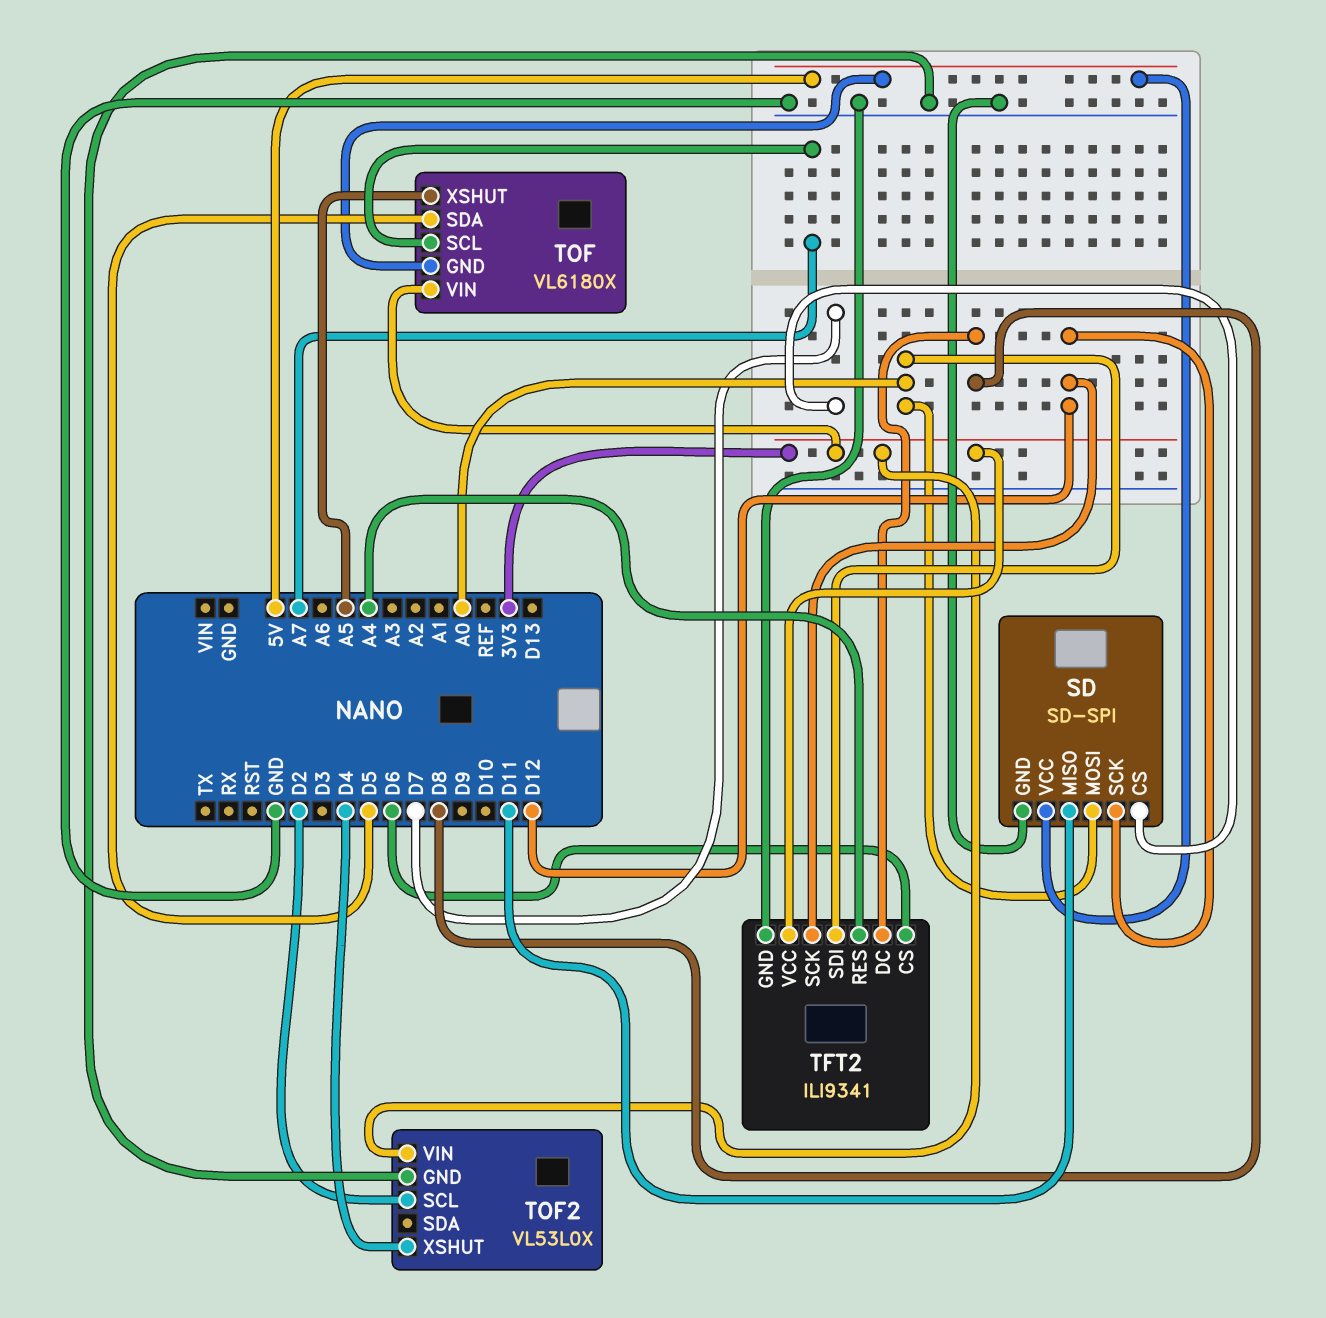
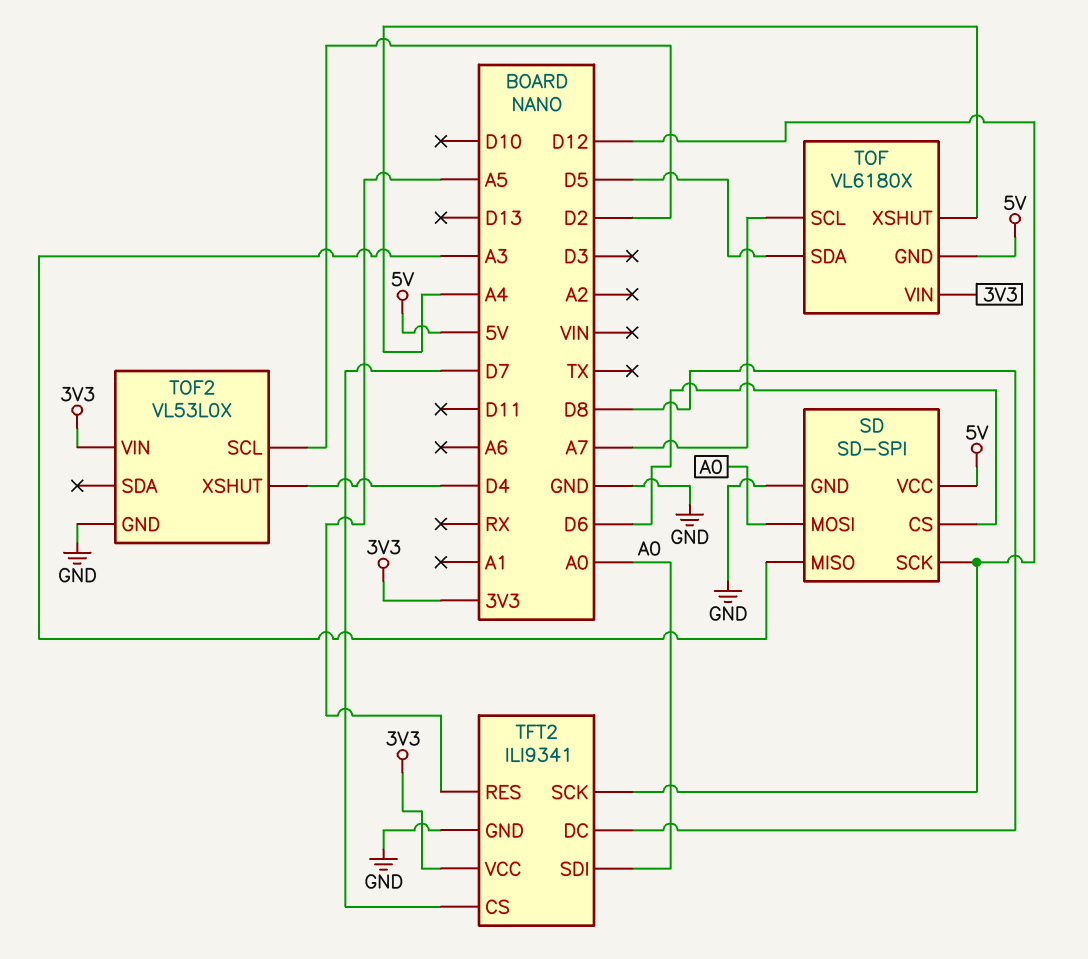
SD pin CS: D7 -> D6
SD pin MISO: D11 -> A3
TFT2 pin CS: D6 -> D7
TFT2 pin RES: A4 -> A5
TOF pin XSHUT: A5 -> A4

